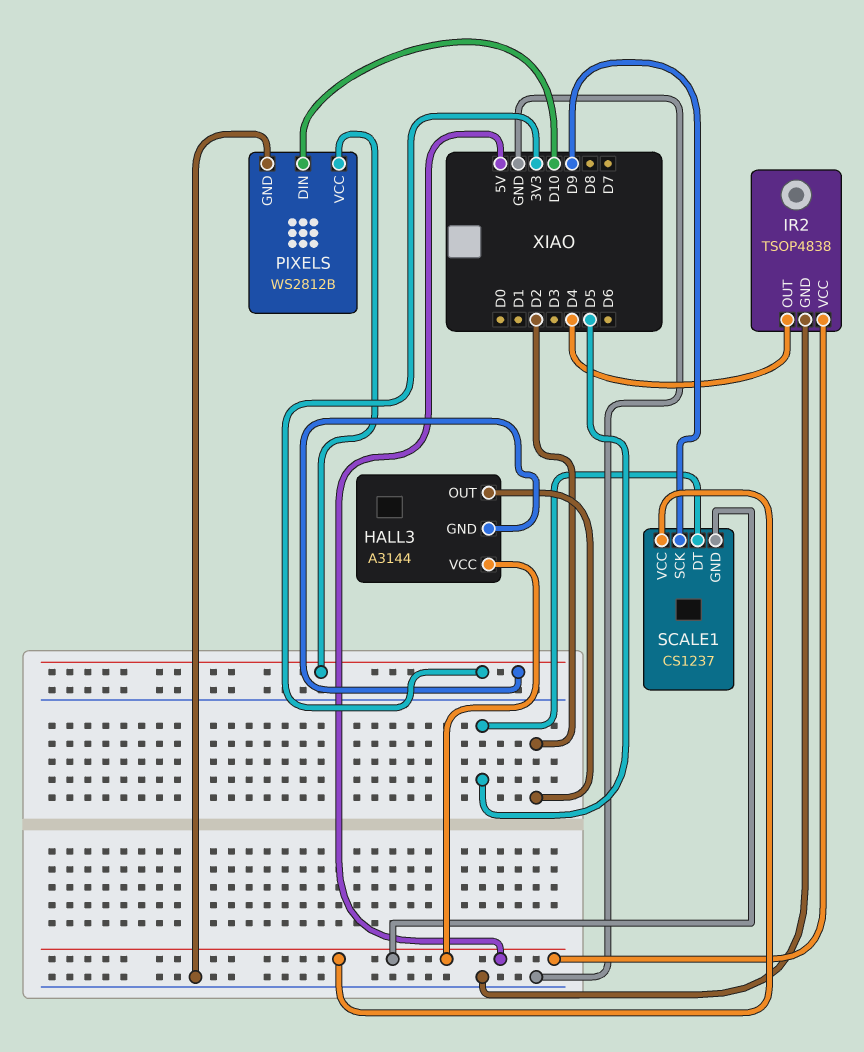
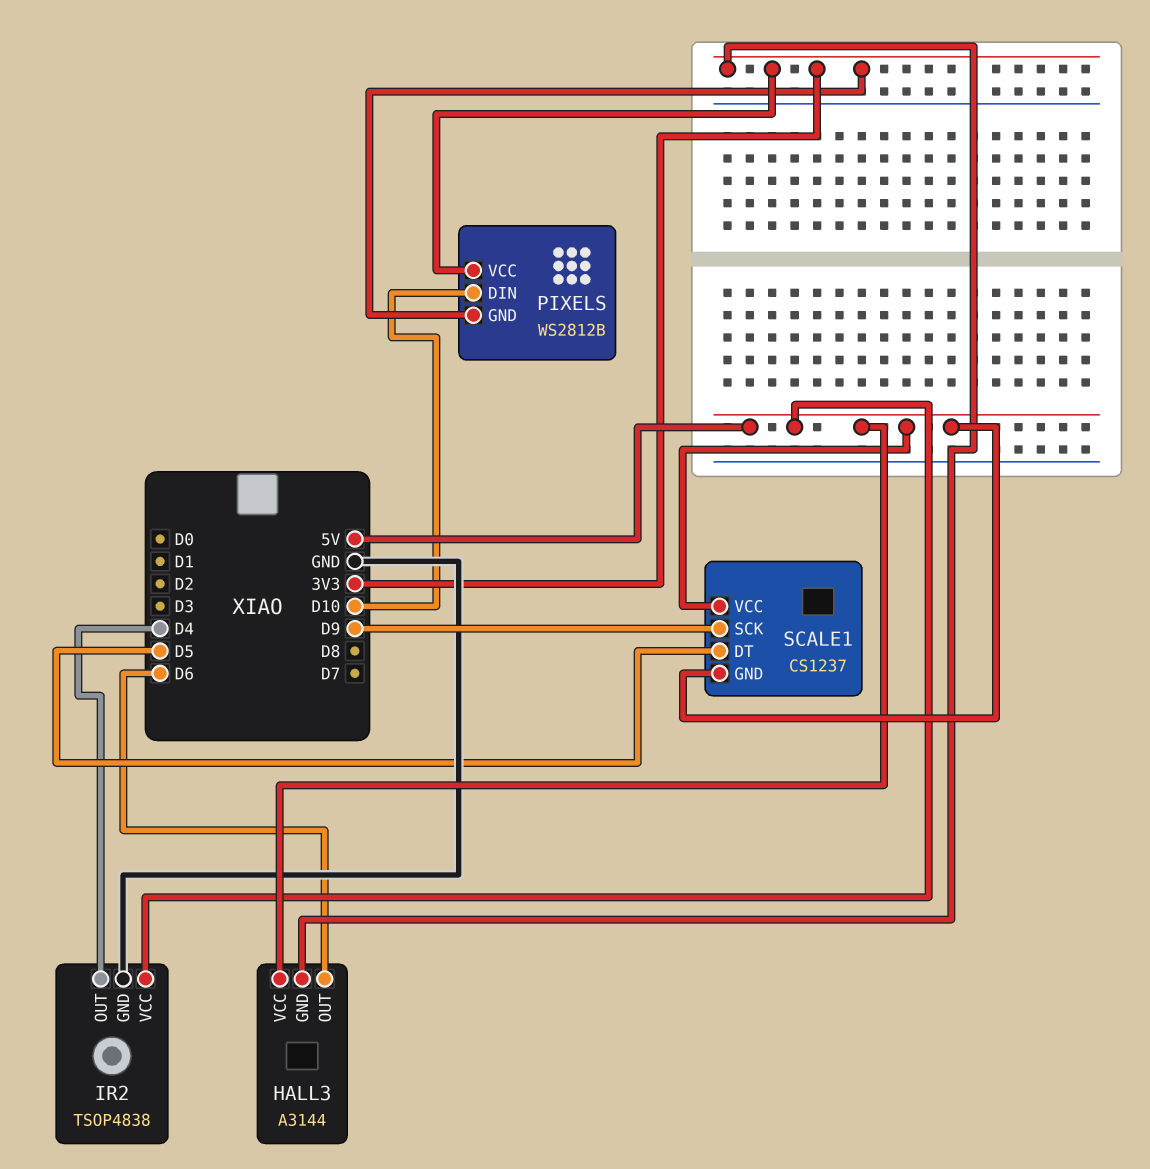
HALL3 pin OUT: D2 -> D6
PIXELS pin GND: GND -> 3V3

